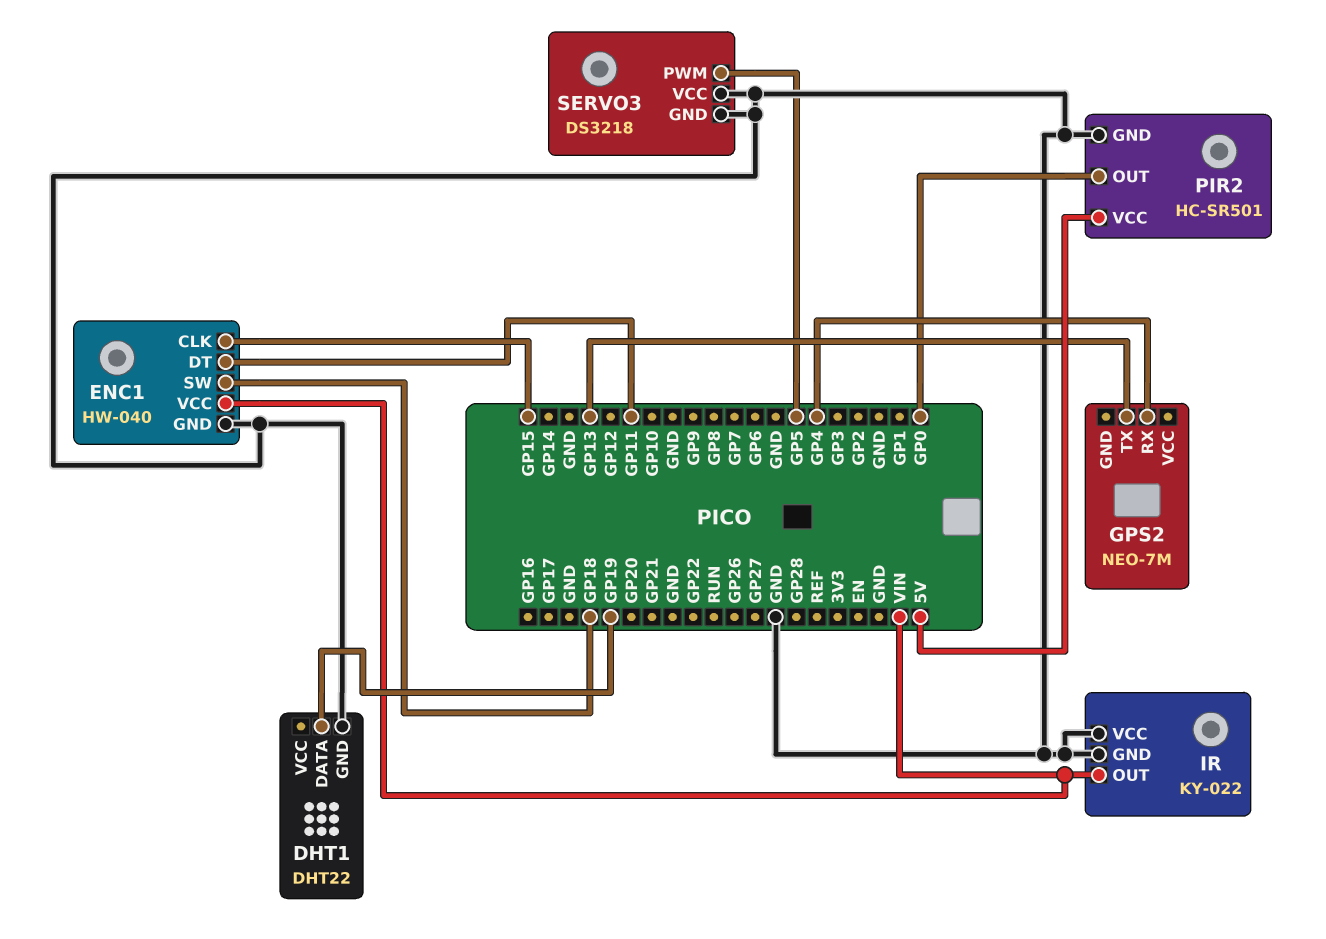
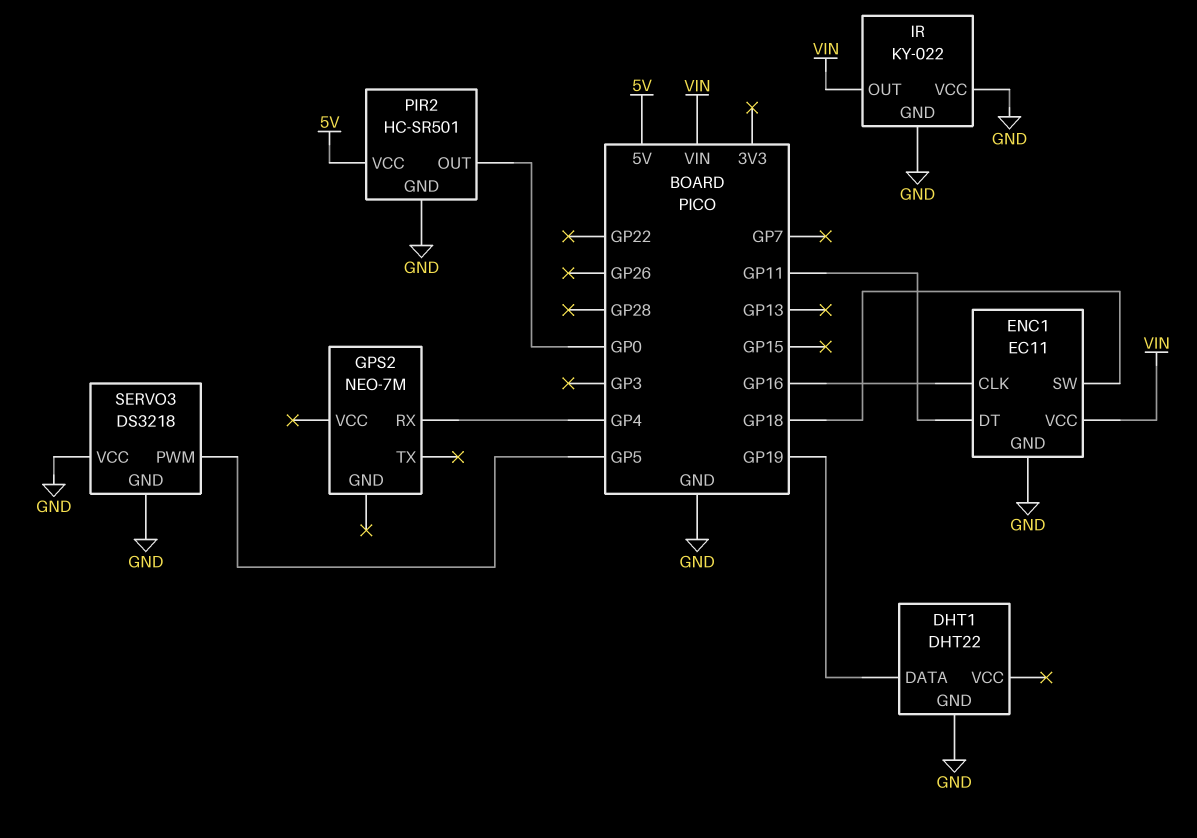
ENC1: HW-040 -> EC11
ENC1 pin CLK: GP15 -> GP16
GPS2 pin TX: GP13 -> none

